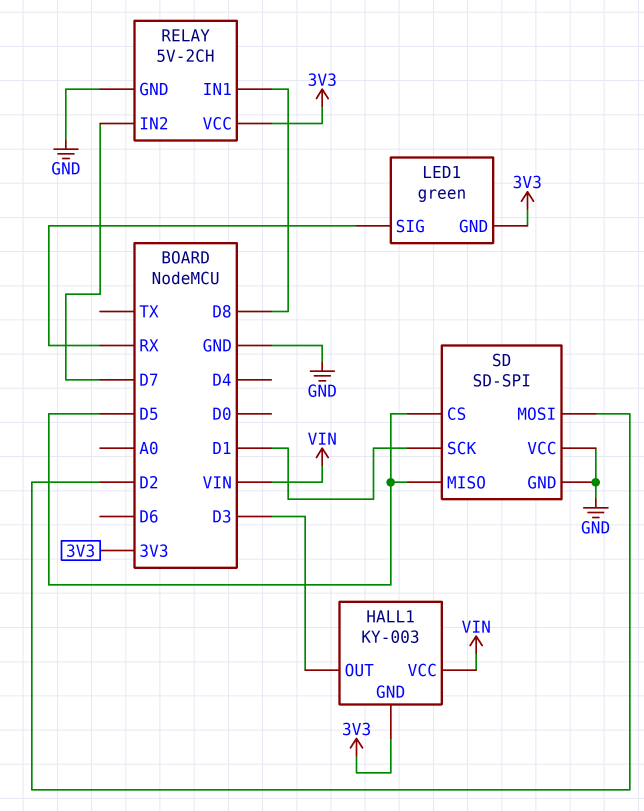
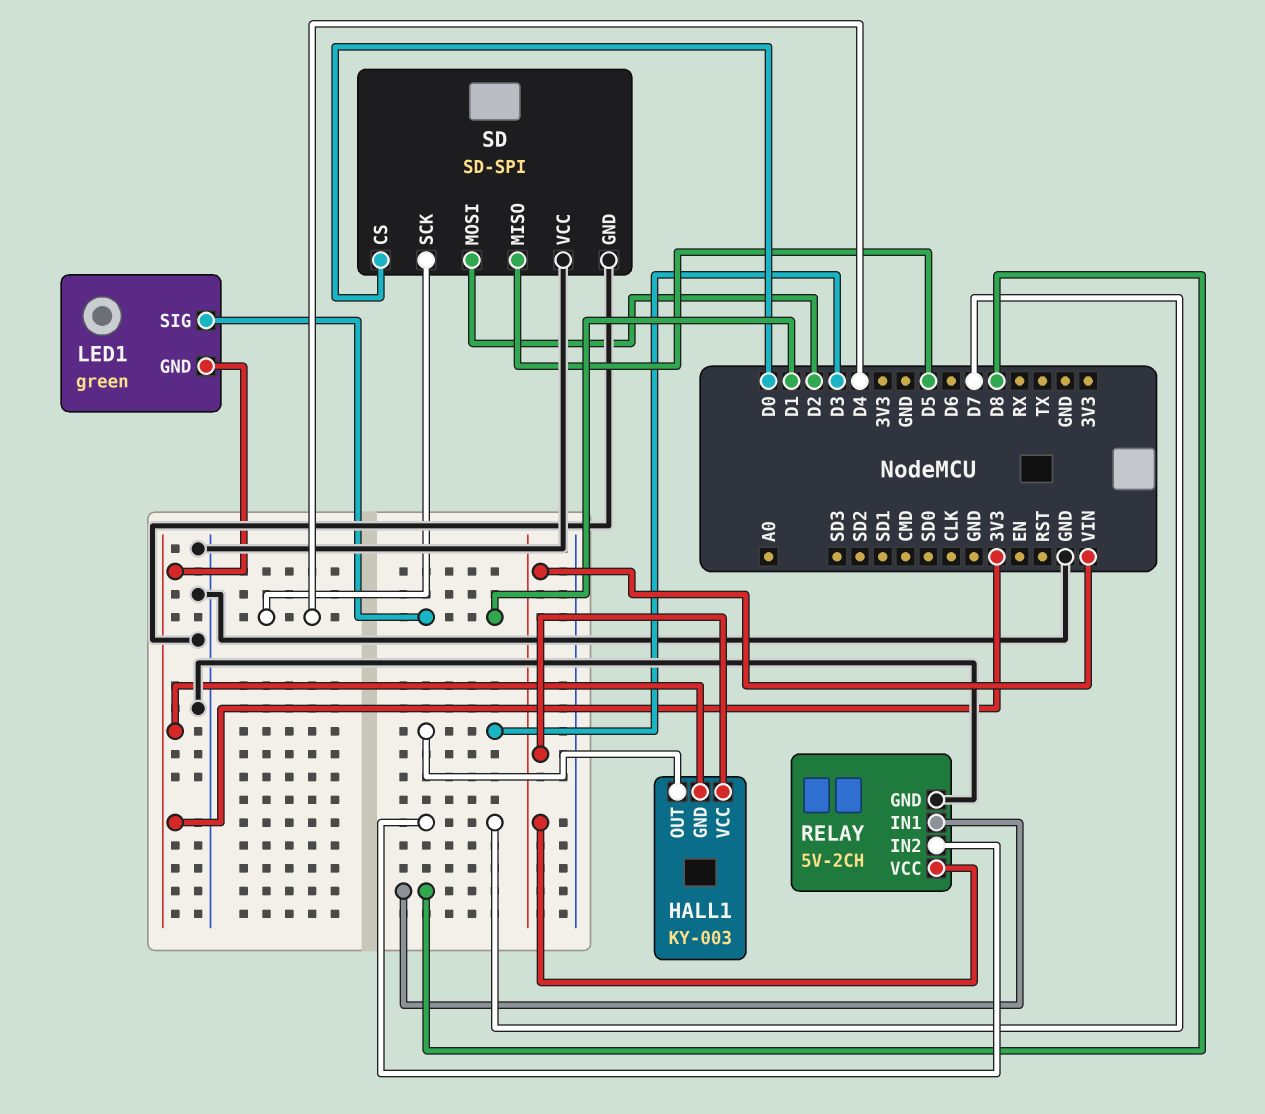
LED1 pin SIG: RX -> D1
RELAY pin VCC: 3V3 -> VIN
SD pin CS: D5 -> D0
SD pin SCK: D1 -> D4

